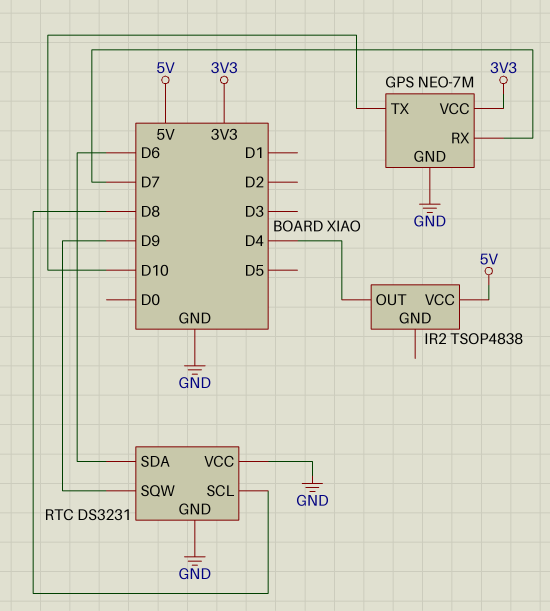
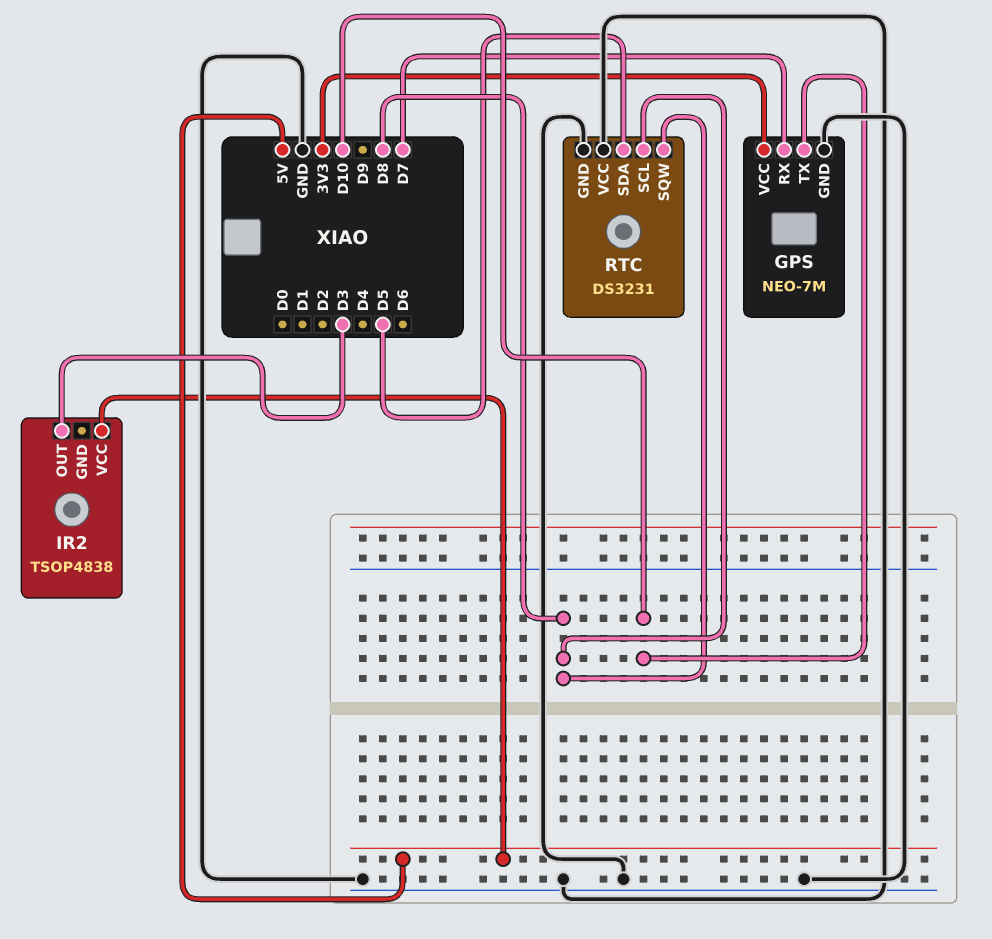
IR2 pin OUT: D4 -> D3
RTC pin SDA: D6 -> D5
RTC pin SQW: D9 -> D8

